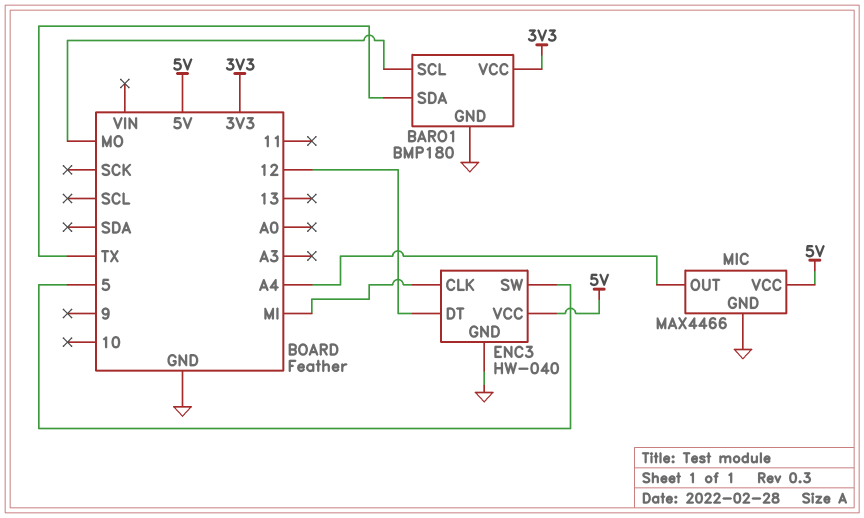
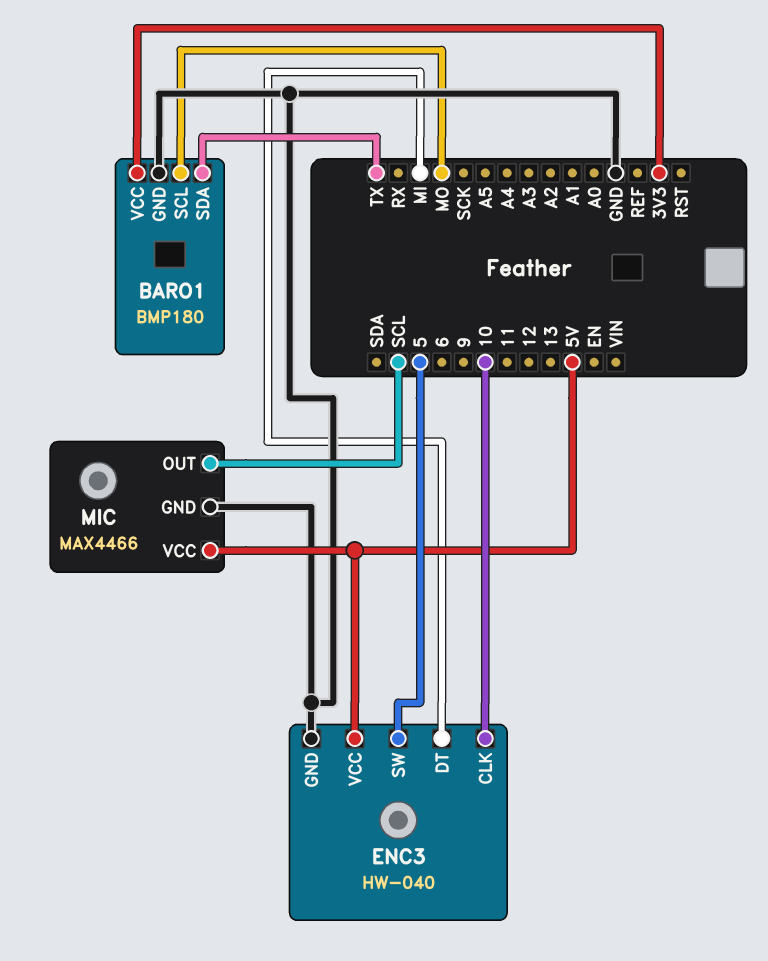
ENC3 pin CLK: MI -> 10
ENC3 pin DT: 12 -> MI
MIC pin OUT: A4 -> SCL

